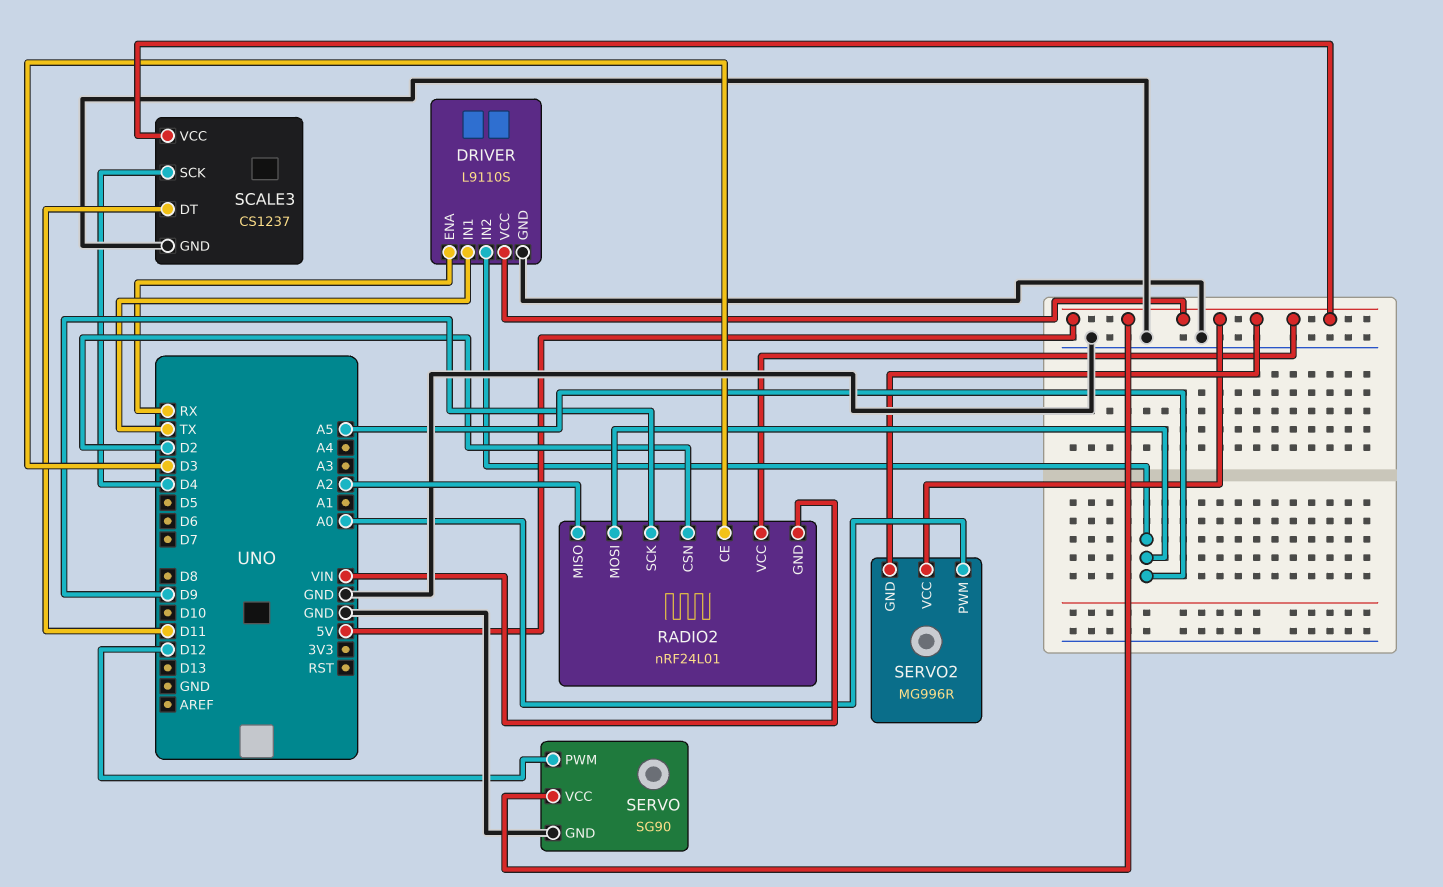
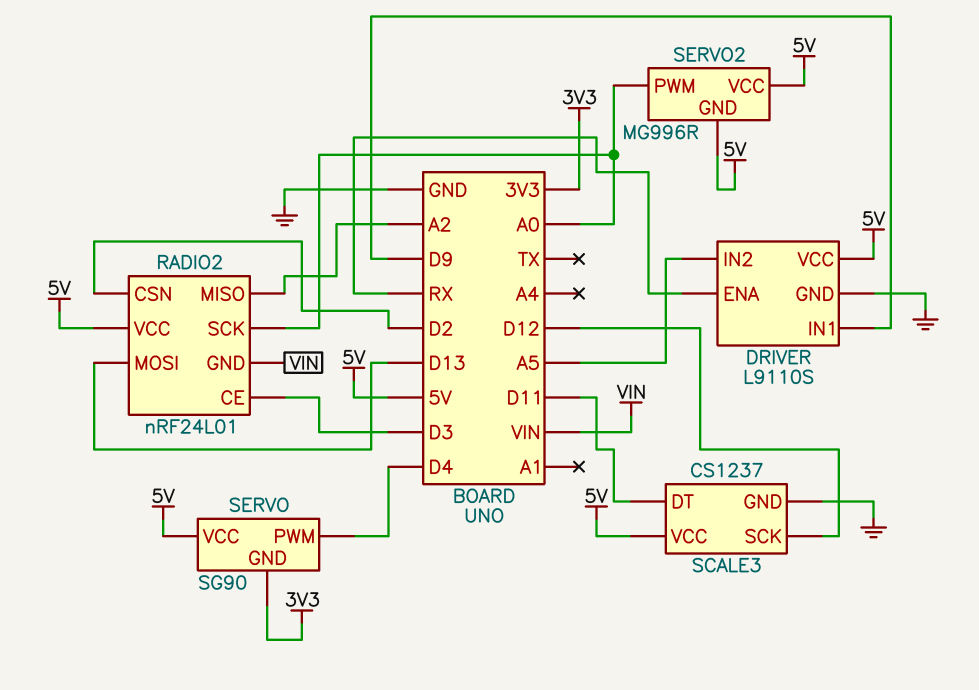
DRIVER pin IN1: TX -> D9
RADIO2 pin MOSI: A5 -> D13
RADIO2 pin SCK: D9 -> A0
SCALE3 pin SCK: D4 -> D12
SERVO pin GND: GND -> 3V3
SERVO pin PWM: D12 -> D4

